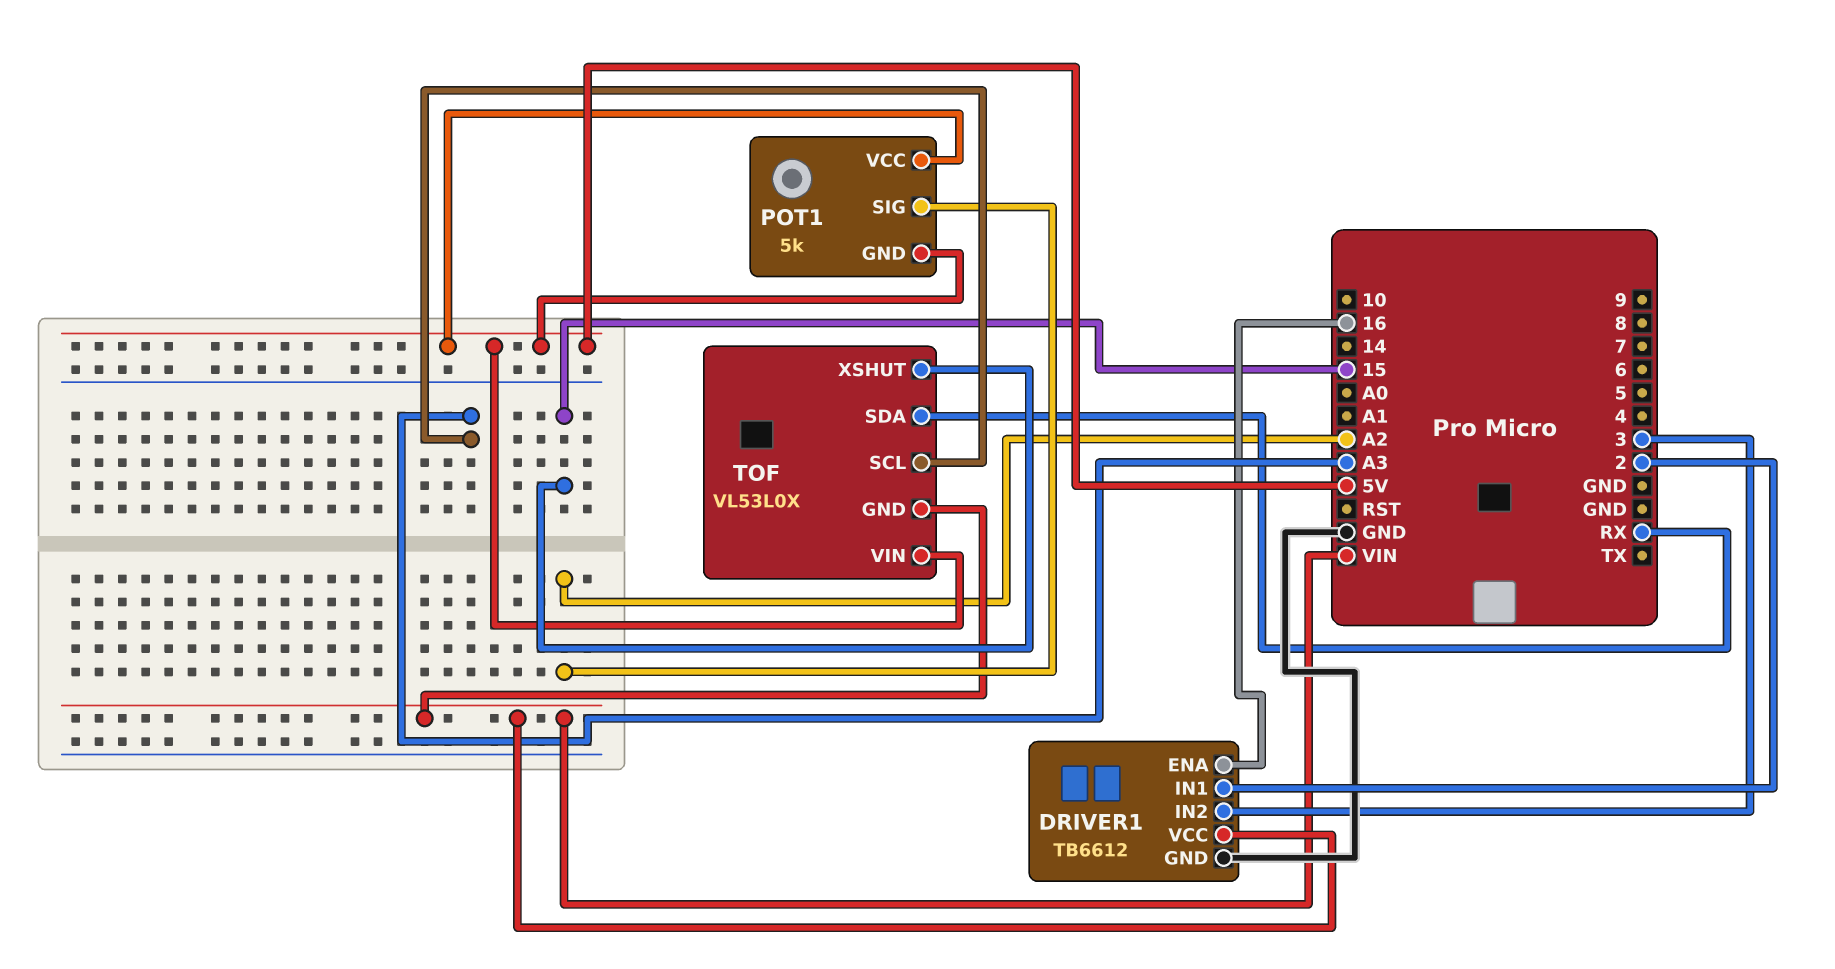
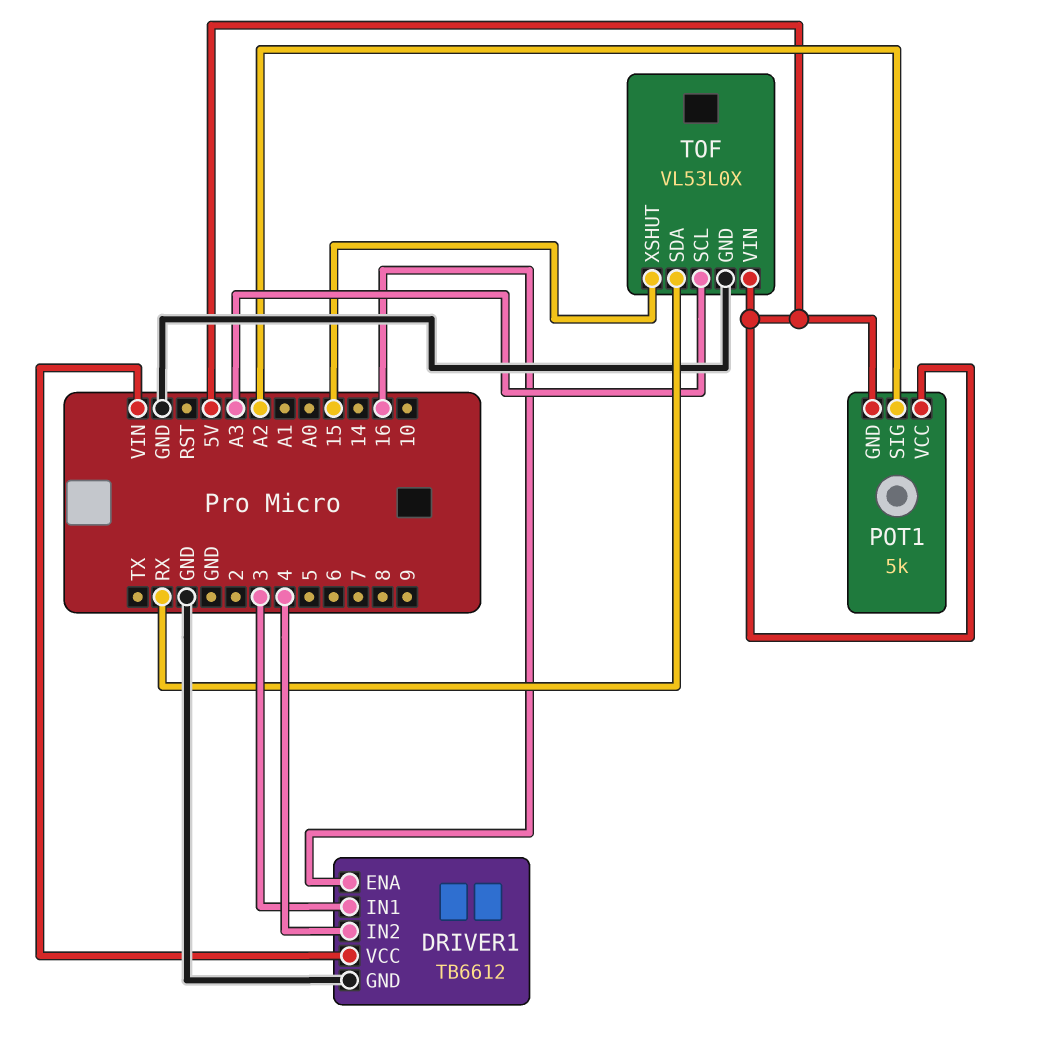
DRIVER1 pin IN1: 2 -> 3
DRIVER1 pin IN2: 3 -> 4
TOF pin GND: VIN -> GND

